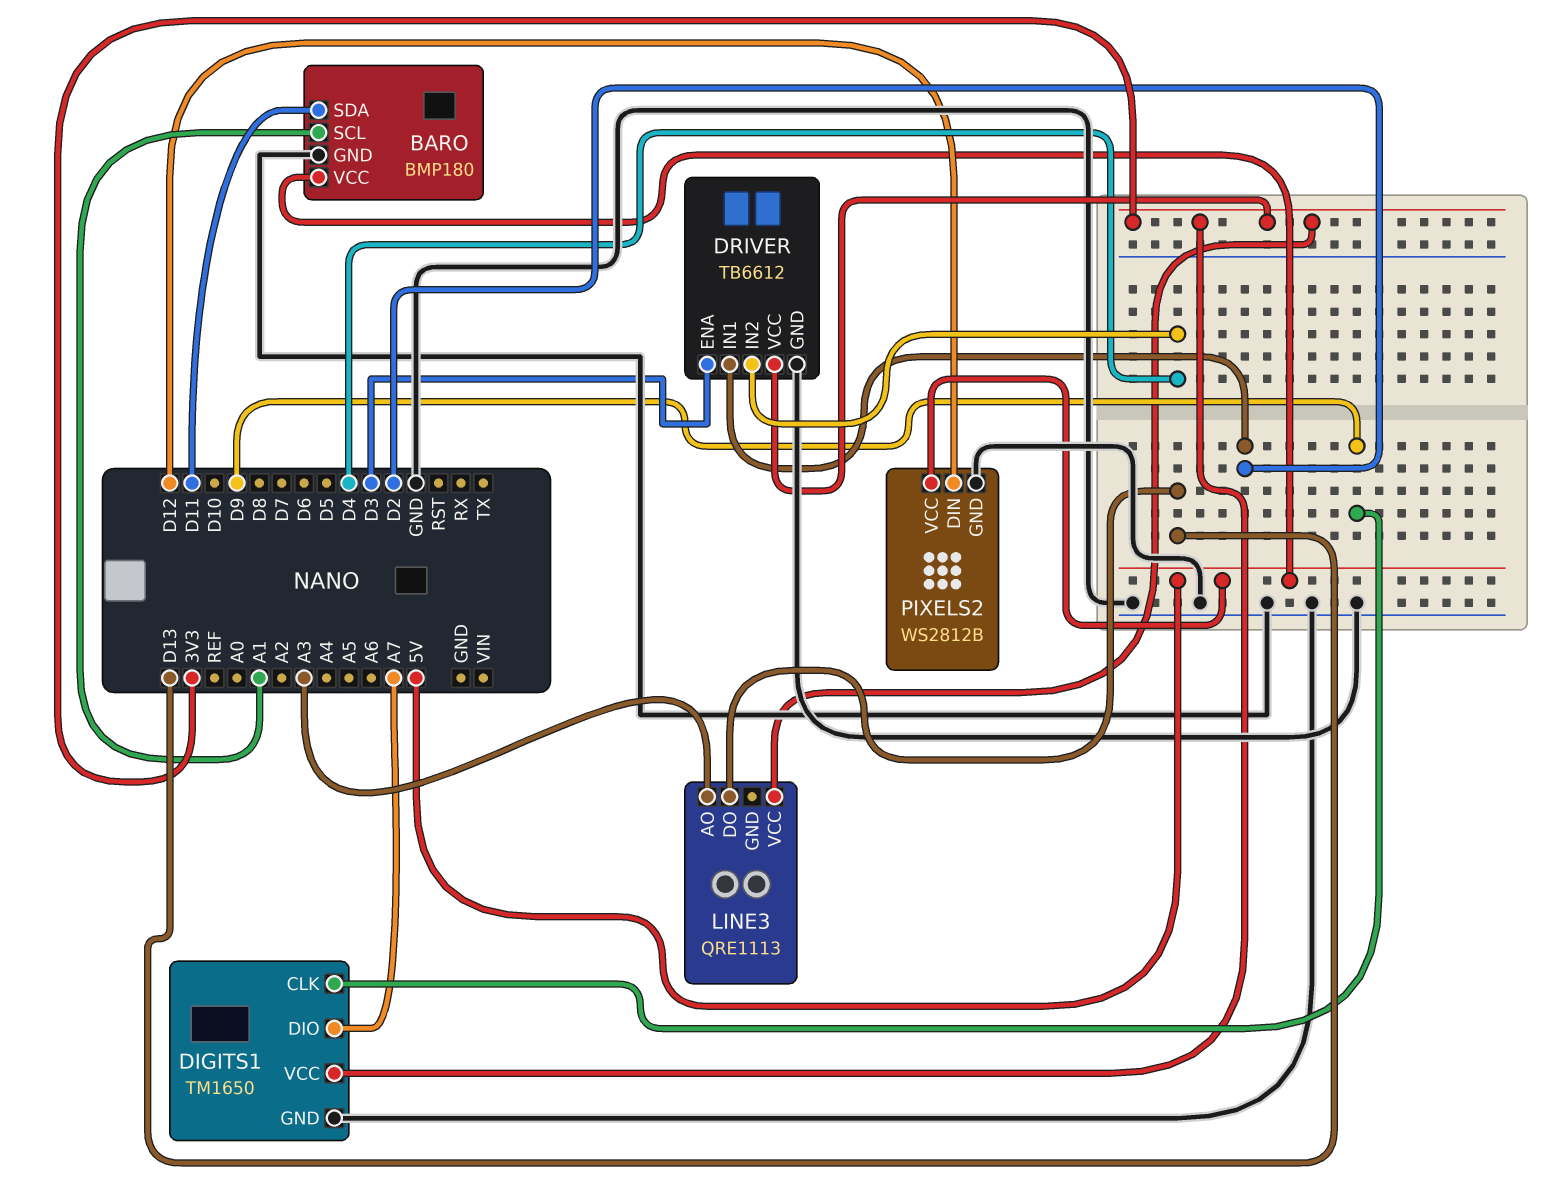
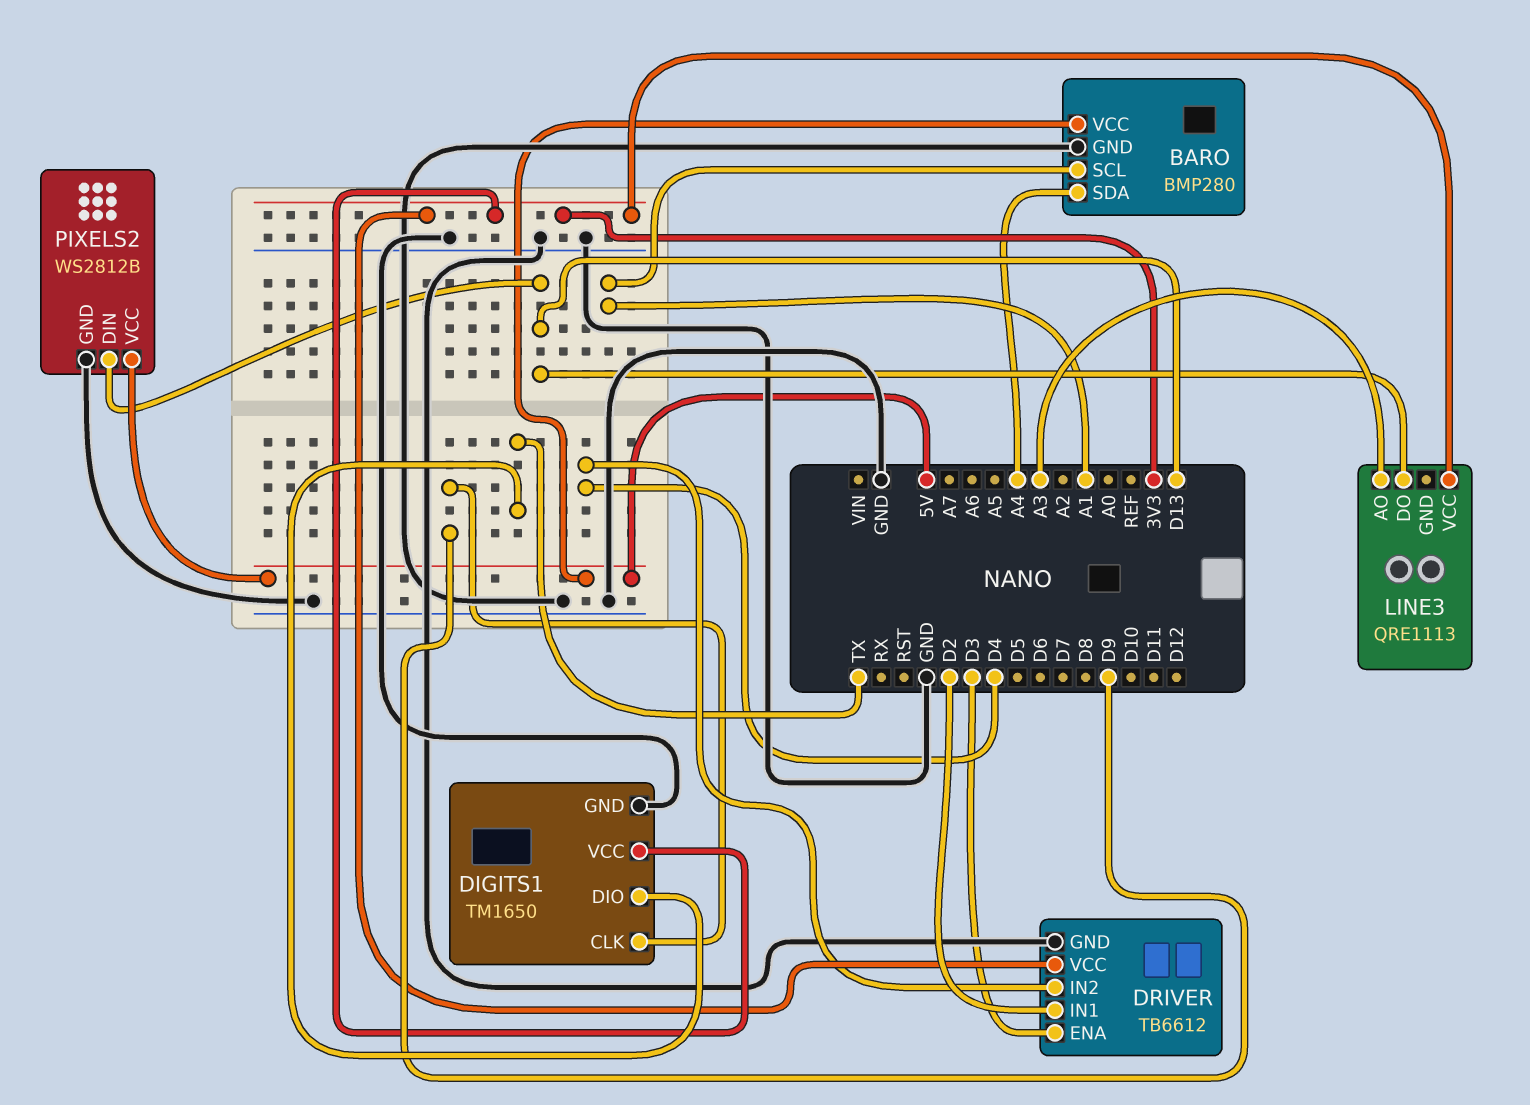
BARO: BMP180 -> BMP280
BARO pin SDA: D11 -> A4
DIGITS1 pin DIO: A7 -> TX
PIXELS2 pin DIN: D12 -> D13

